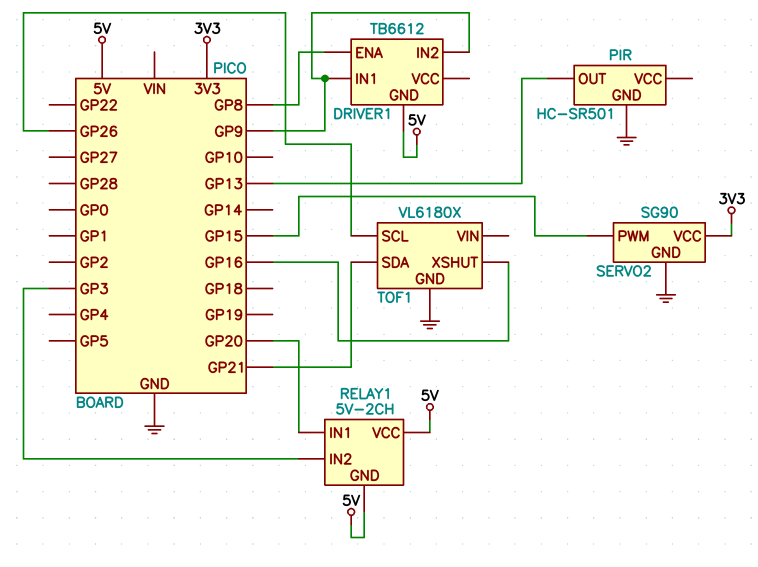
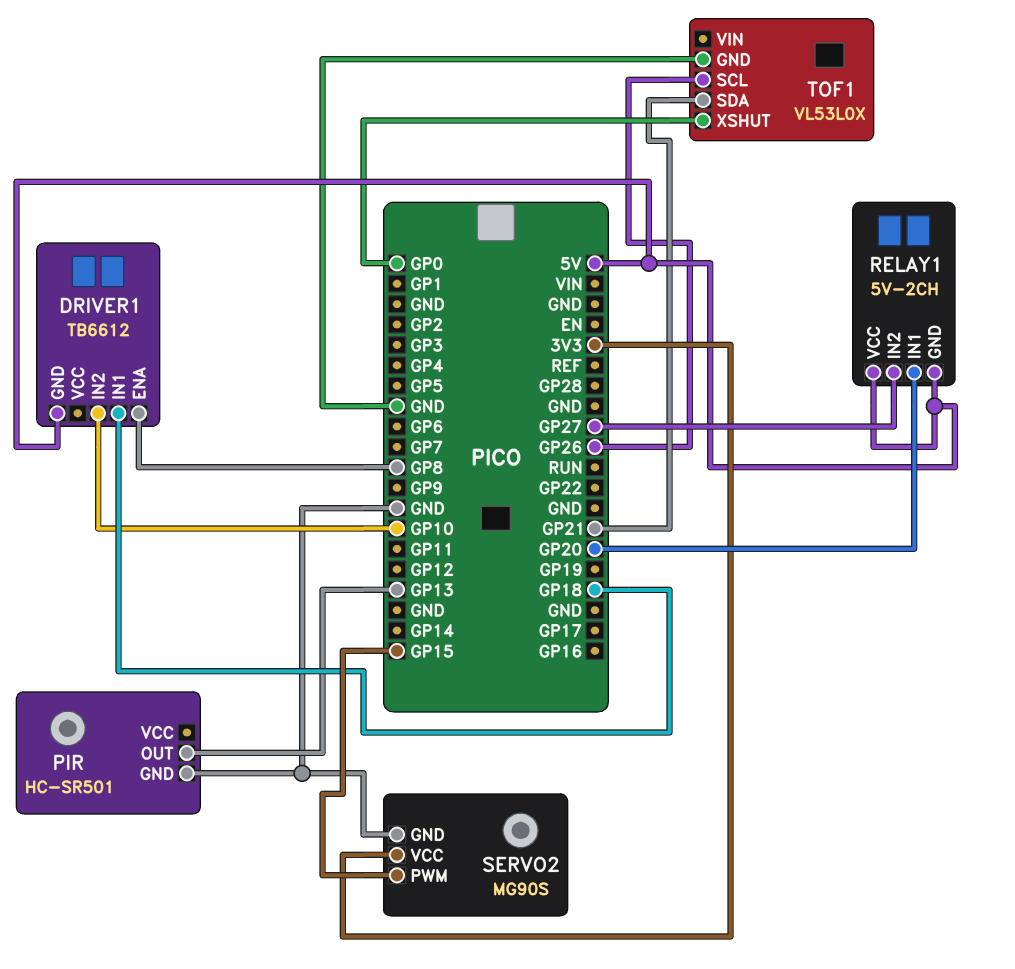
DRIVER1 pin IN1: GP9 -> GP18
DRIVER1 pin IN2: GP9 -> GP10
RELAY1 pin IN2: GP3 -> GP27
SERVO2: SG90 -> MG90S
TOF1: VL6180X -> VL53L0X
TOF1 pin XSHUT: GP16 -> GP0

